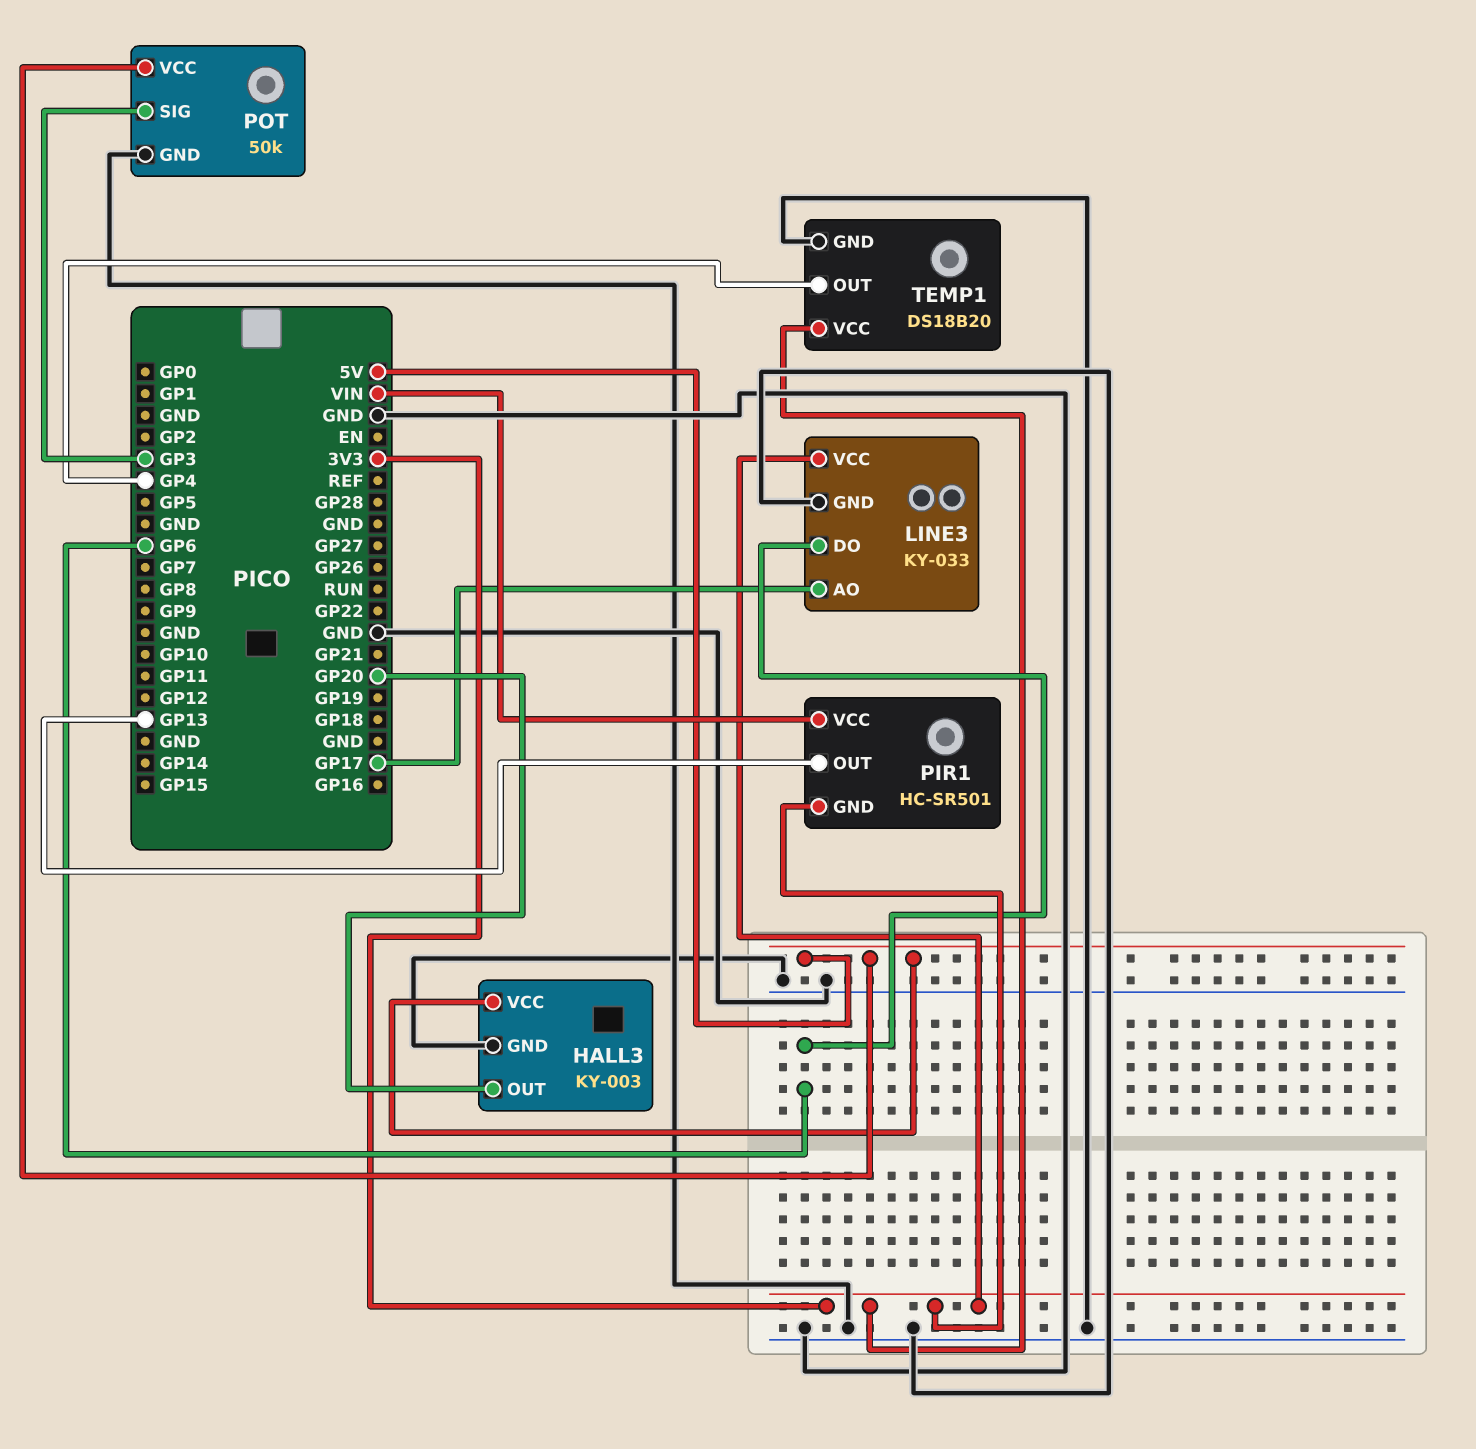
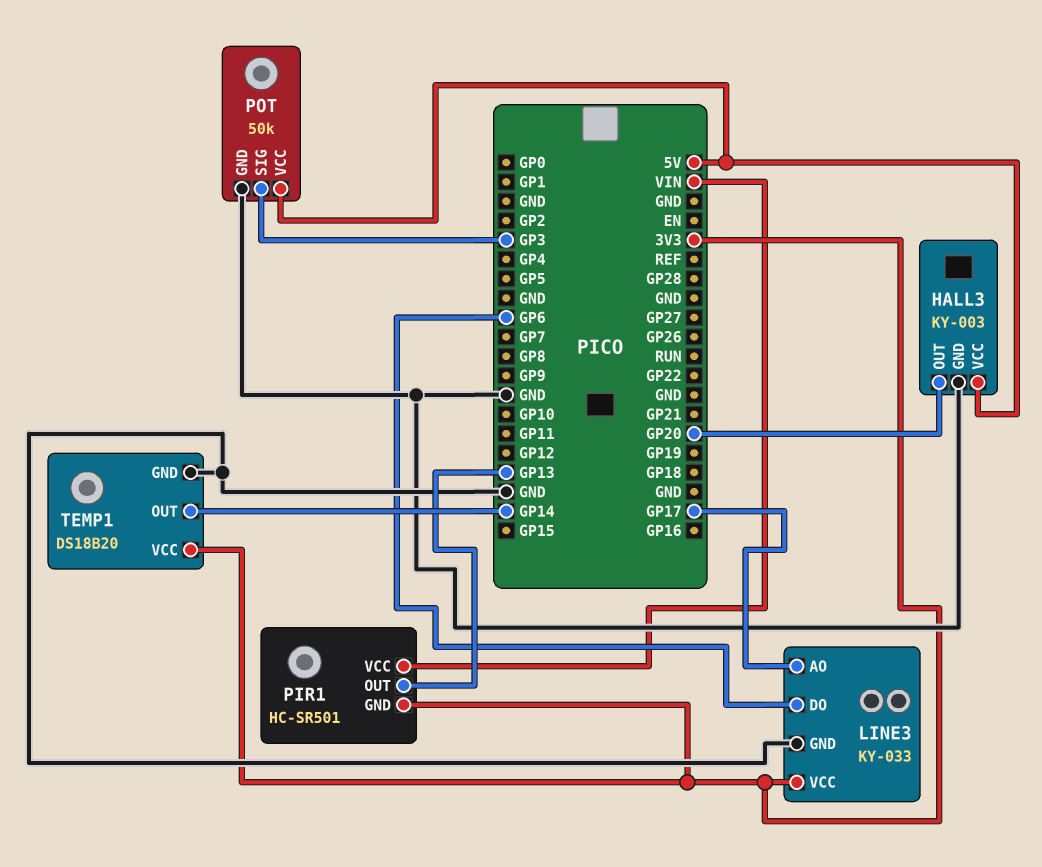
TEMP1 pin OUT: GP4 -> GP14

